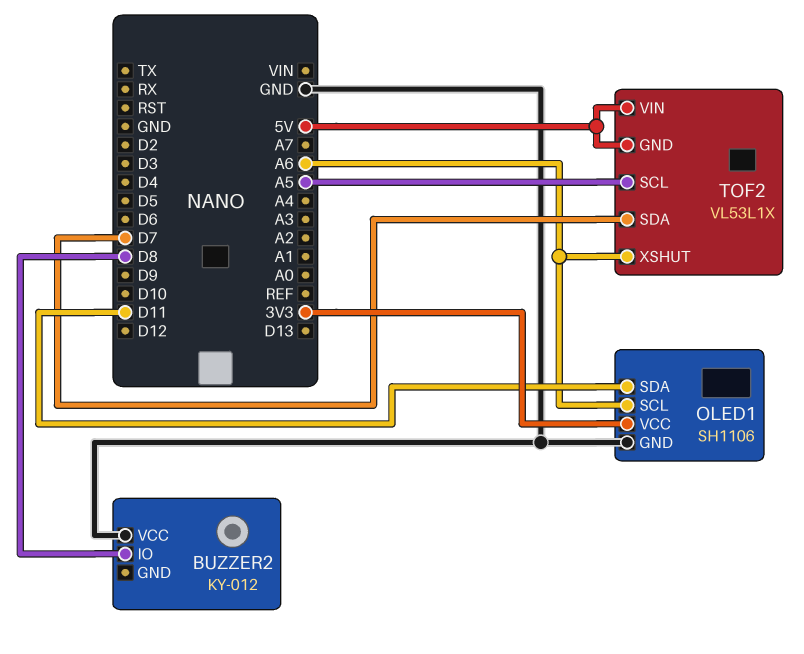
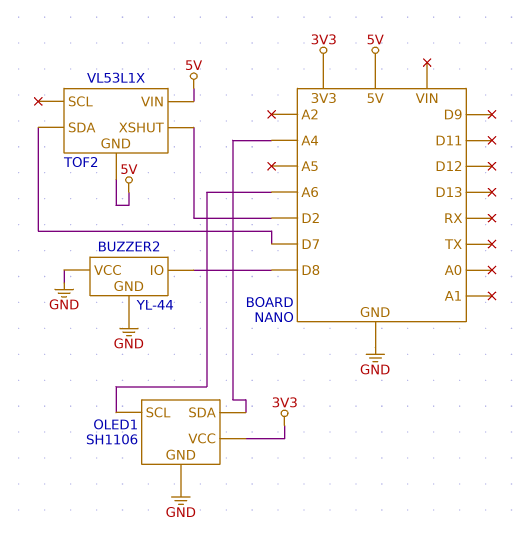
BUZZER2: KY-012 -> YL-44
BUZZER2 pin GND: none -> GND
OLED1 pin SDA: D11 -> A4
TOF2 pin SCL: A5 -> none
TOF2 pin XSHUT: A6 -> D2

